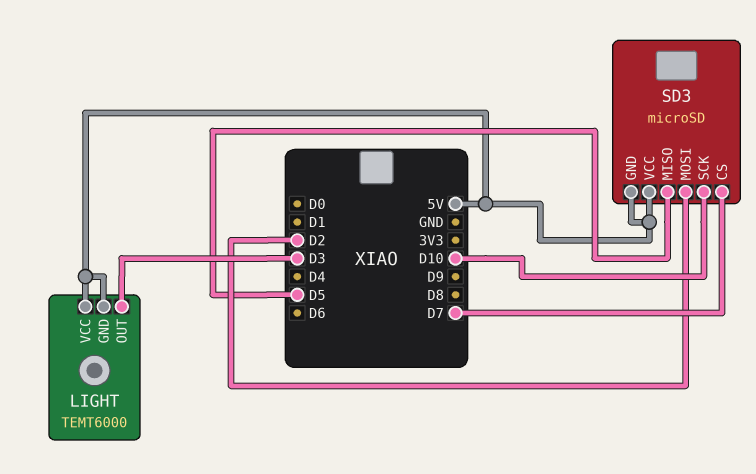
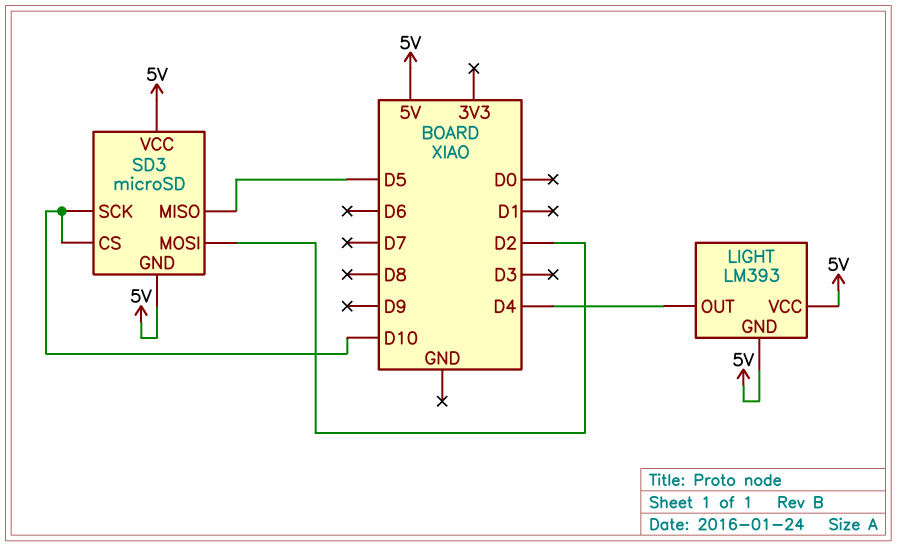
LIGHT: TEMT6000 -> LM393
LIGHT pin OUT: D3 -> D4
SD3 pin CS: D7 -> D10

